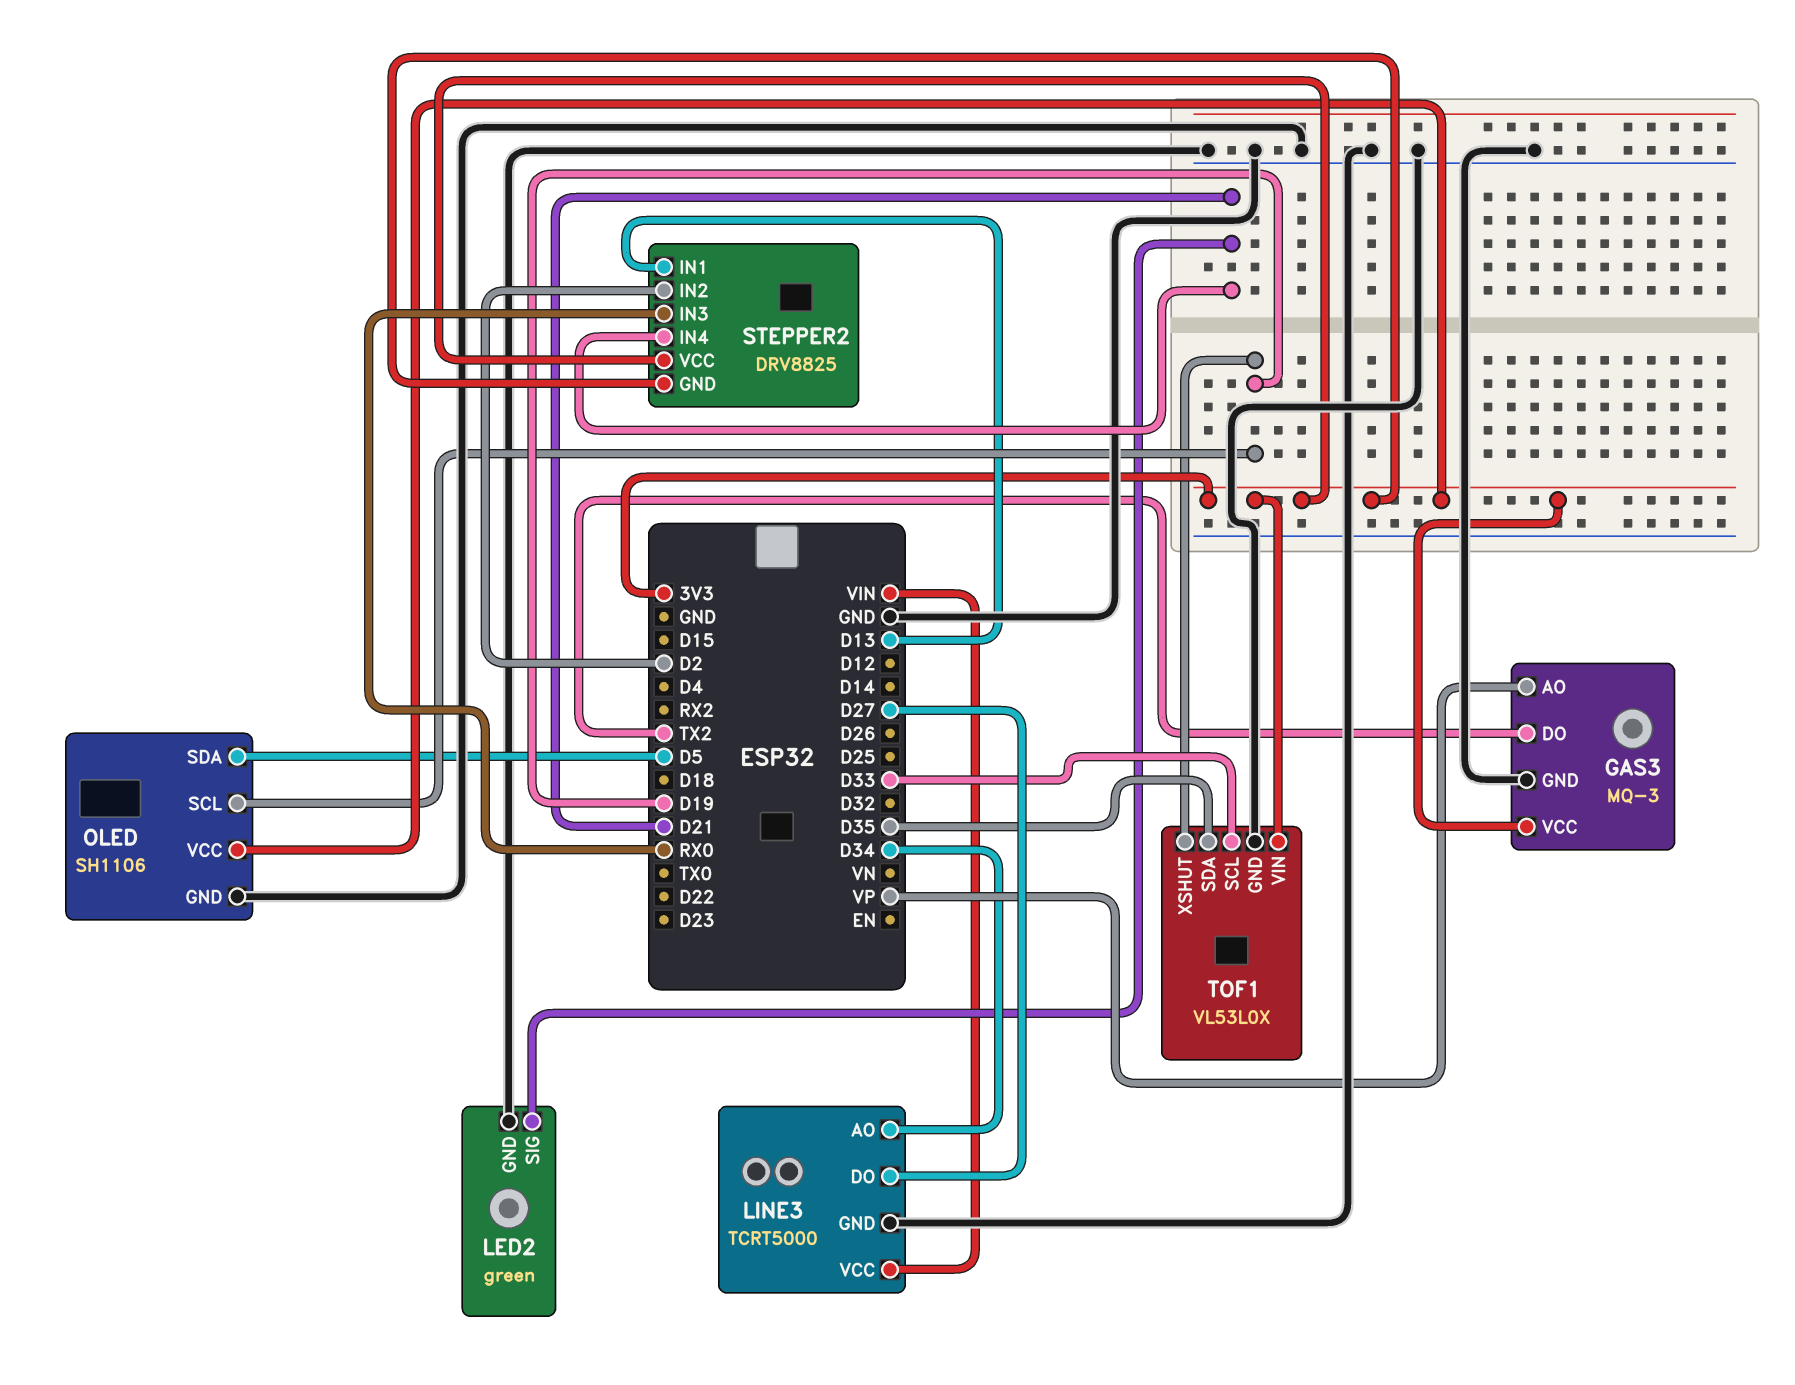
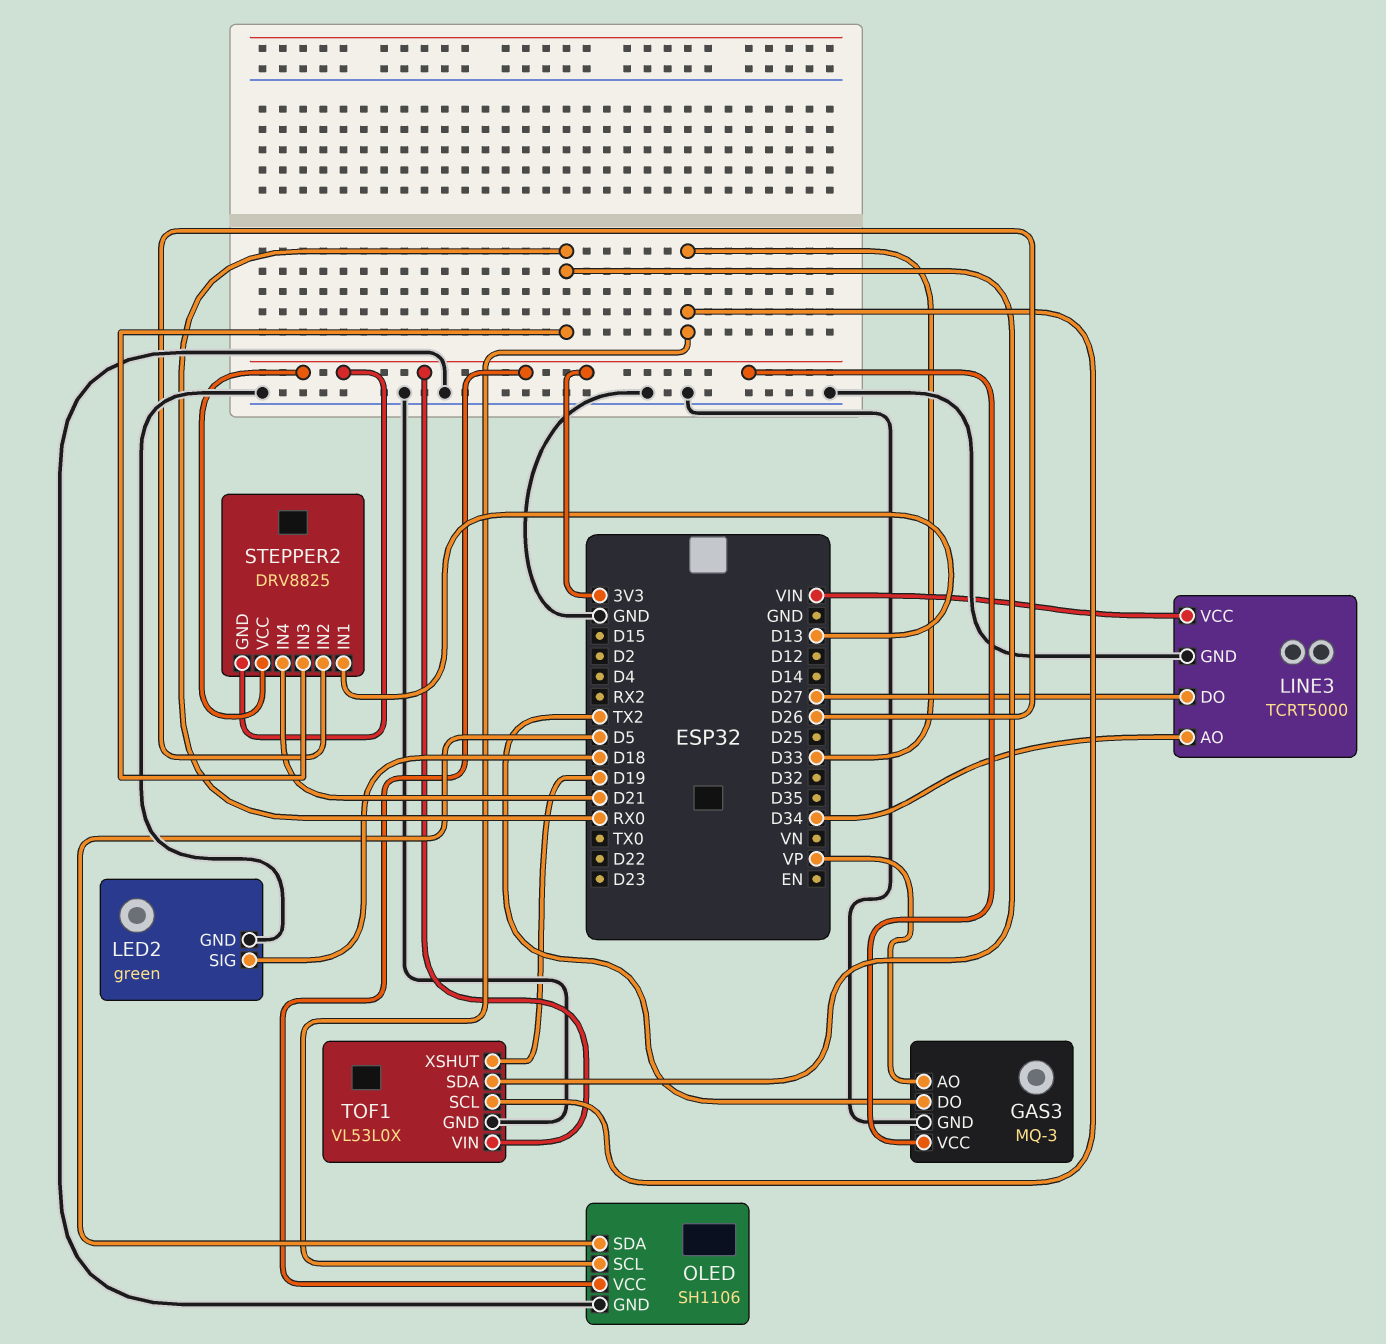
LED2 pin SIG: D21 -> D18
OLED pin SCL: D19 -> D33
STEPPER2 pin IN2: D2 -> D26
TOF1 pin SDA: D35 -> RX0

